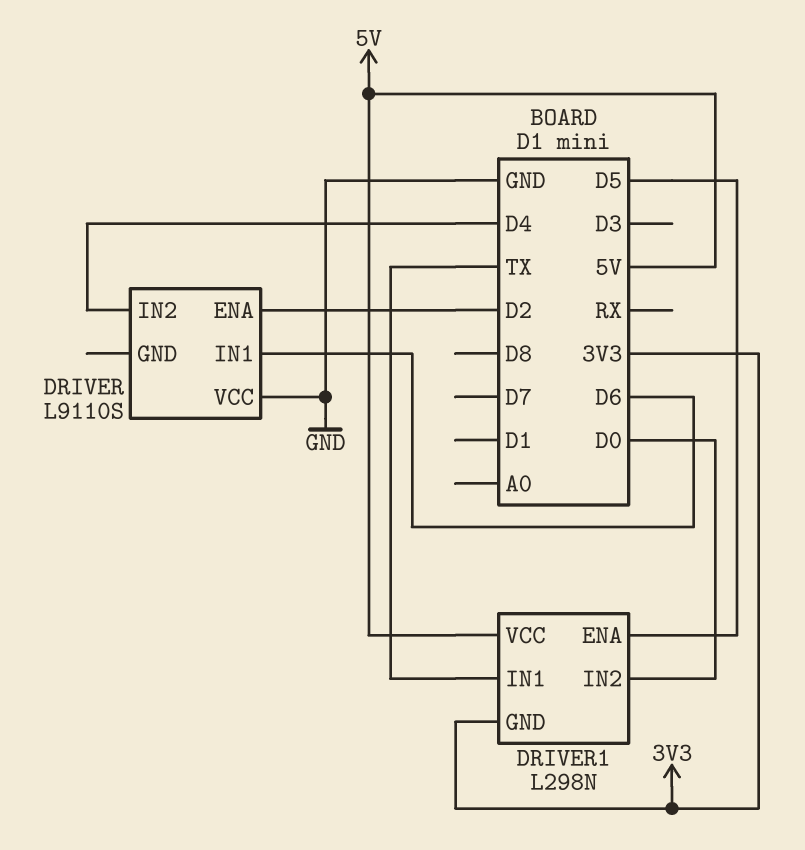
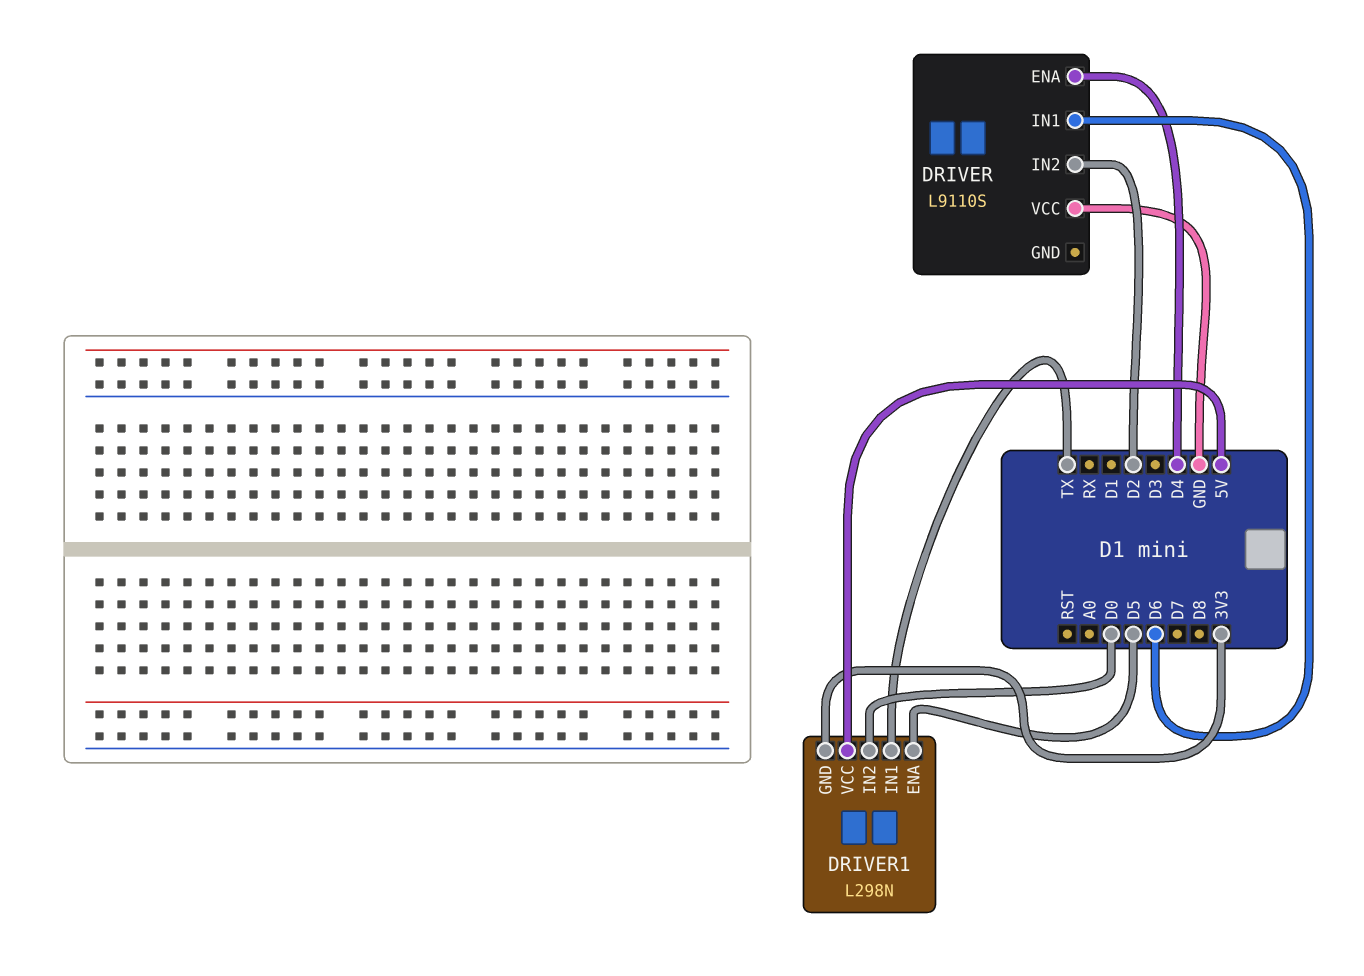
DRIVER pin ENA: D2 -> D4
DRIVER pin IN2: D4 -> D2

